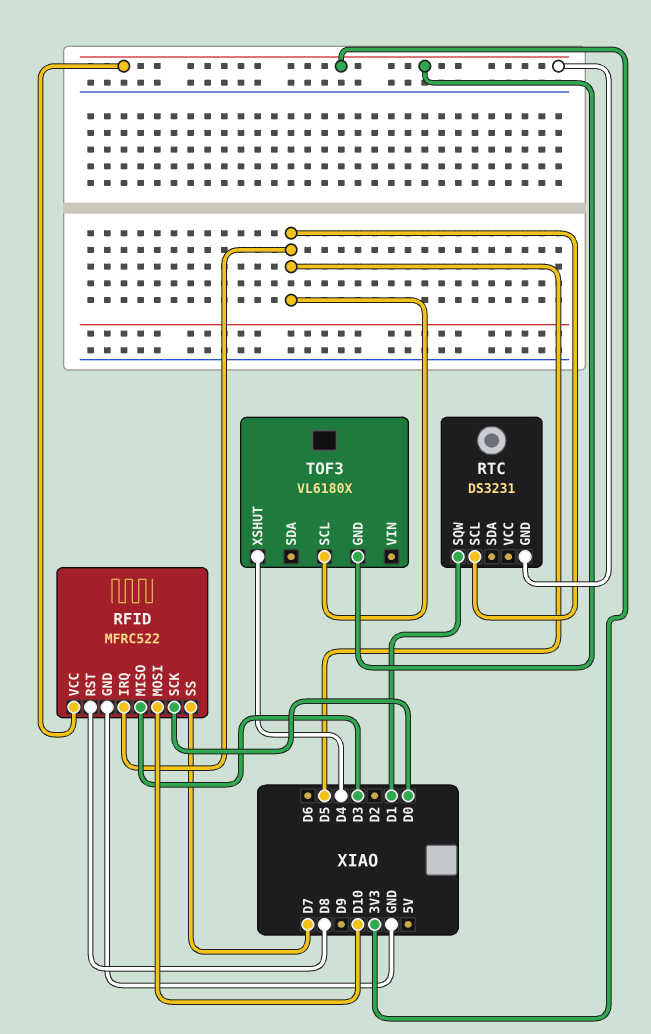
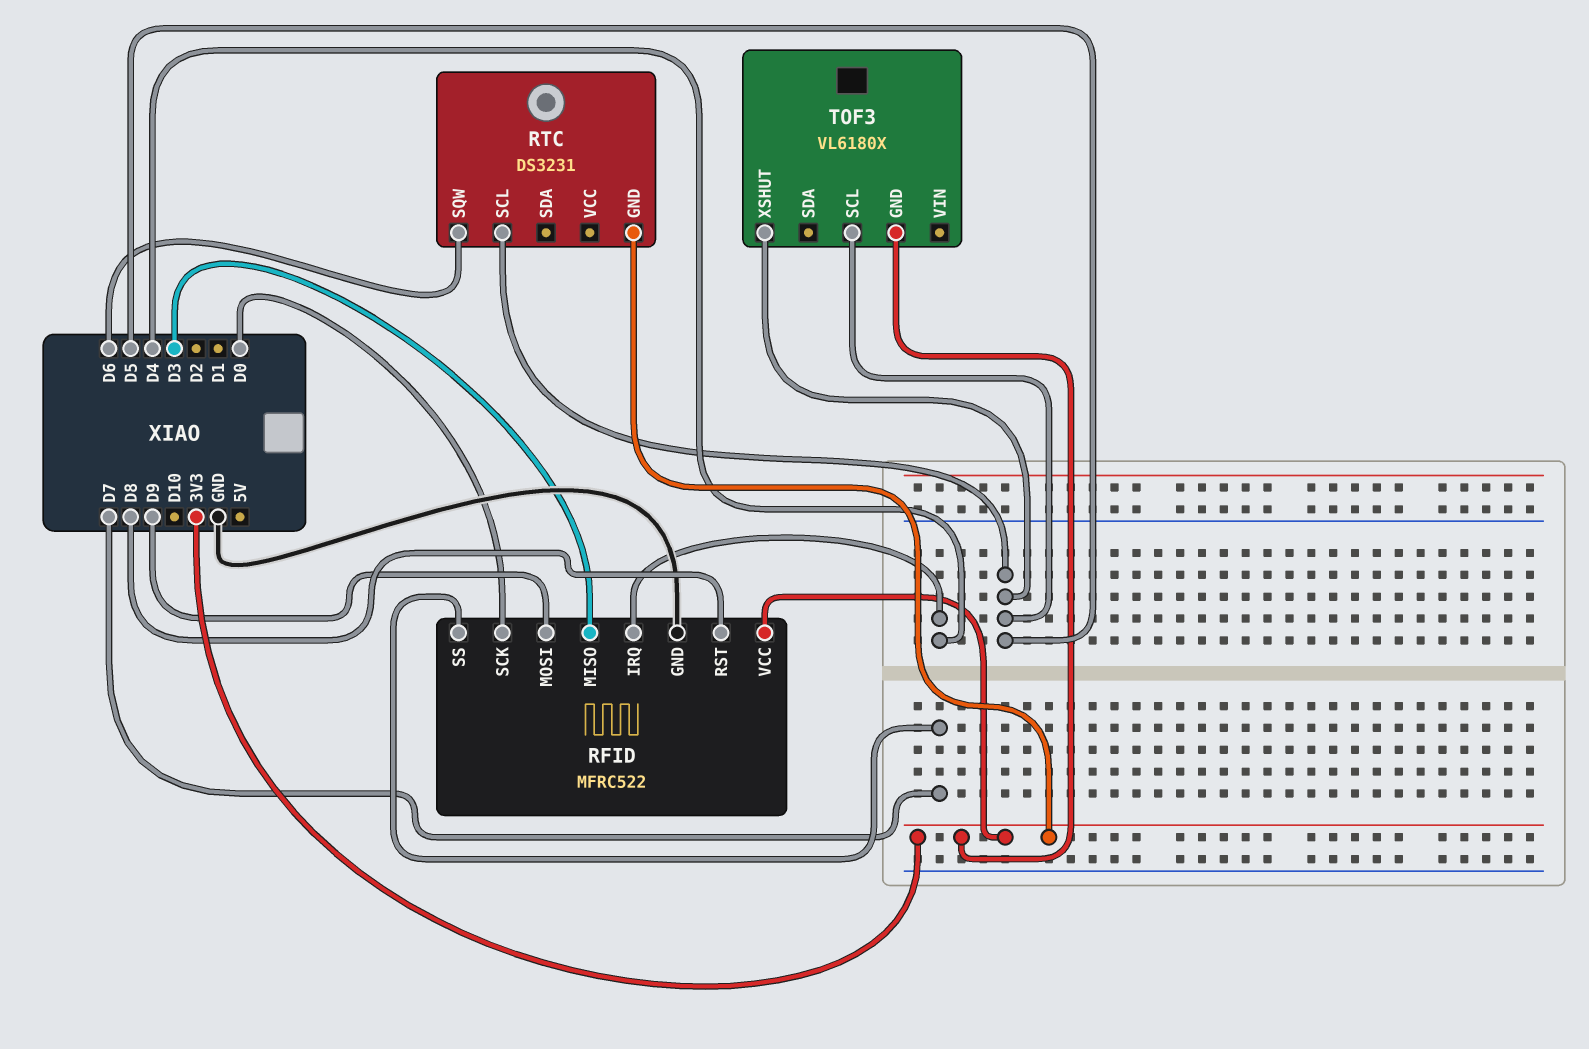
RFID pin IRQ: D5 -> D4
RFID pin MOSI: D10 -> D9
RTC pin SQW: D1 -> D6
TOF3 pin XSHUT: D4 -> D5

